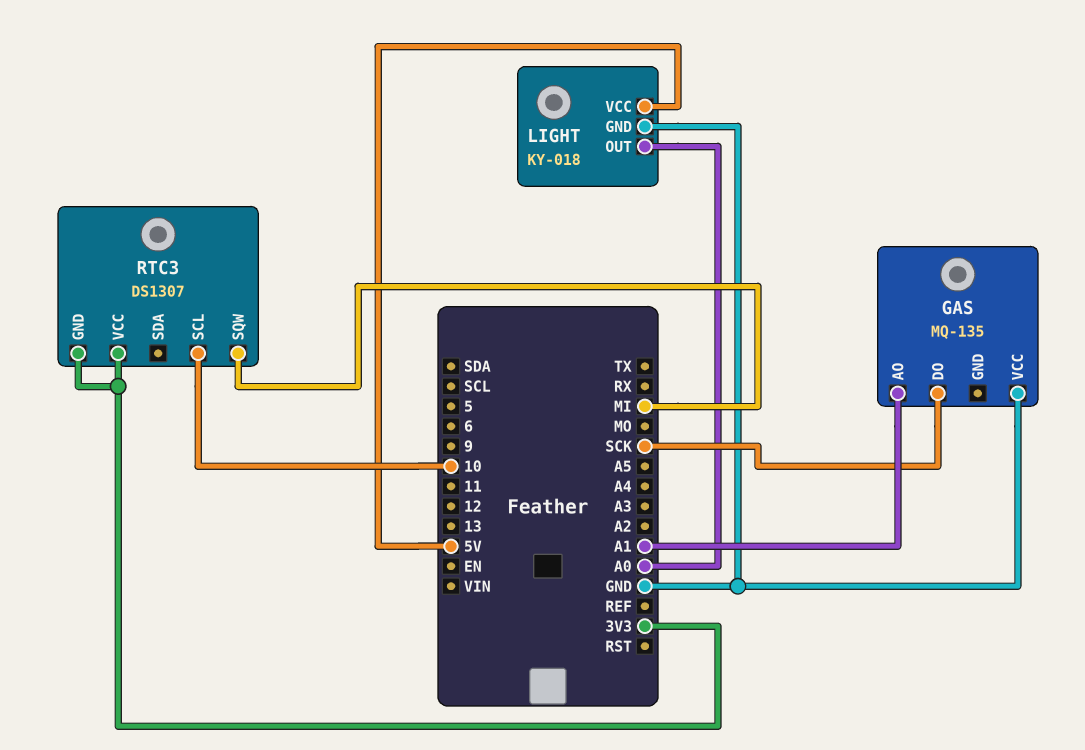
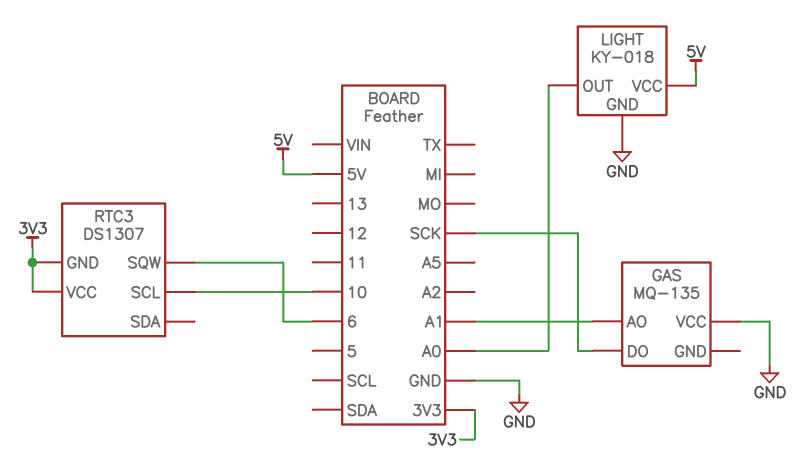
RTC3 pin SQW: MI -> 6

